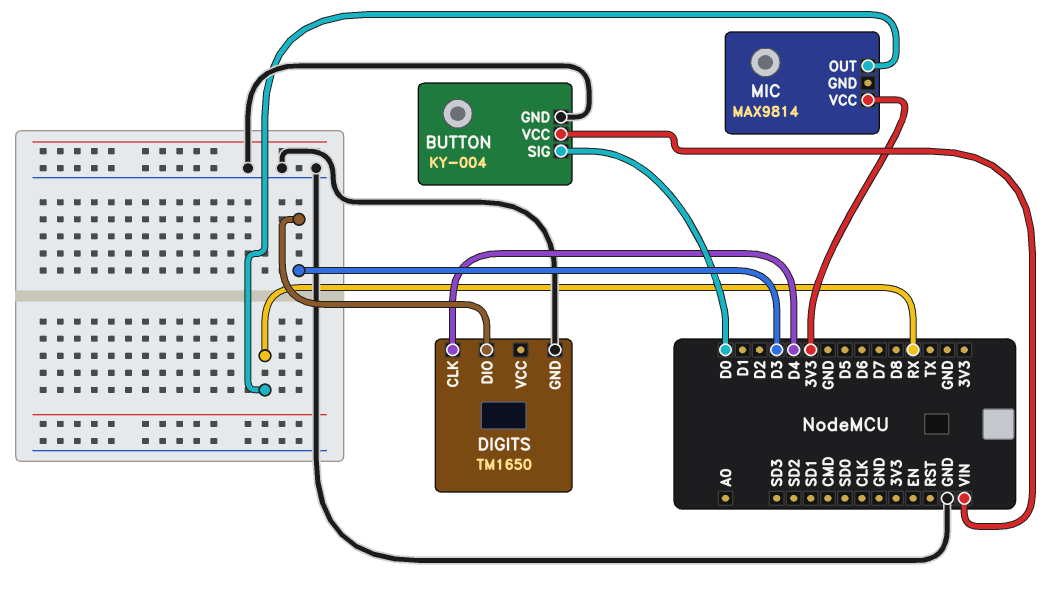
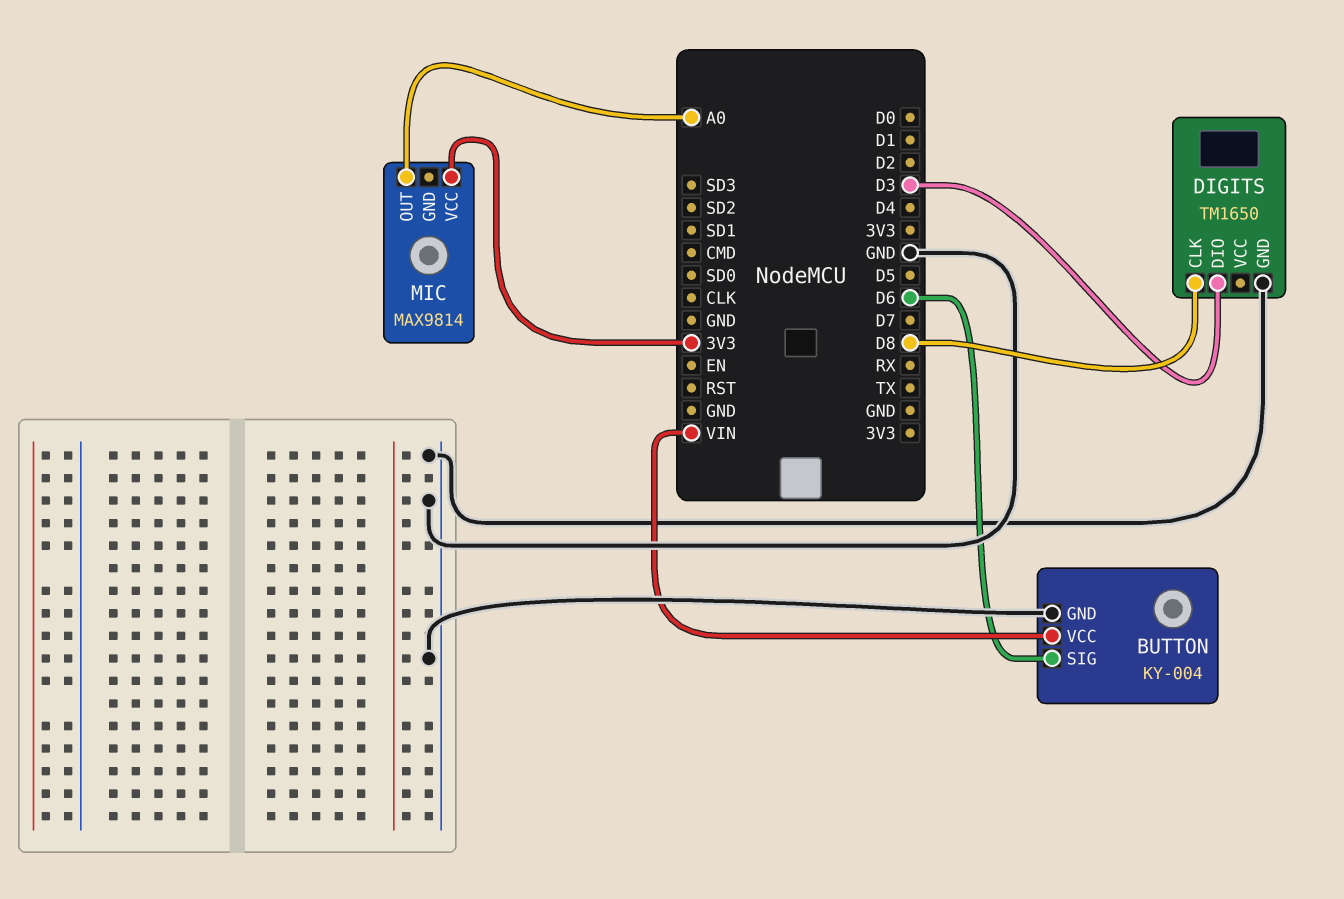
BUTTON pin SIG: D0 -> D6
DIGITS pin CLK: D4 -> D8
MIC pin OUT: RX -> A0

